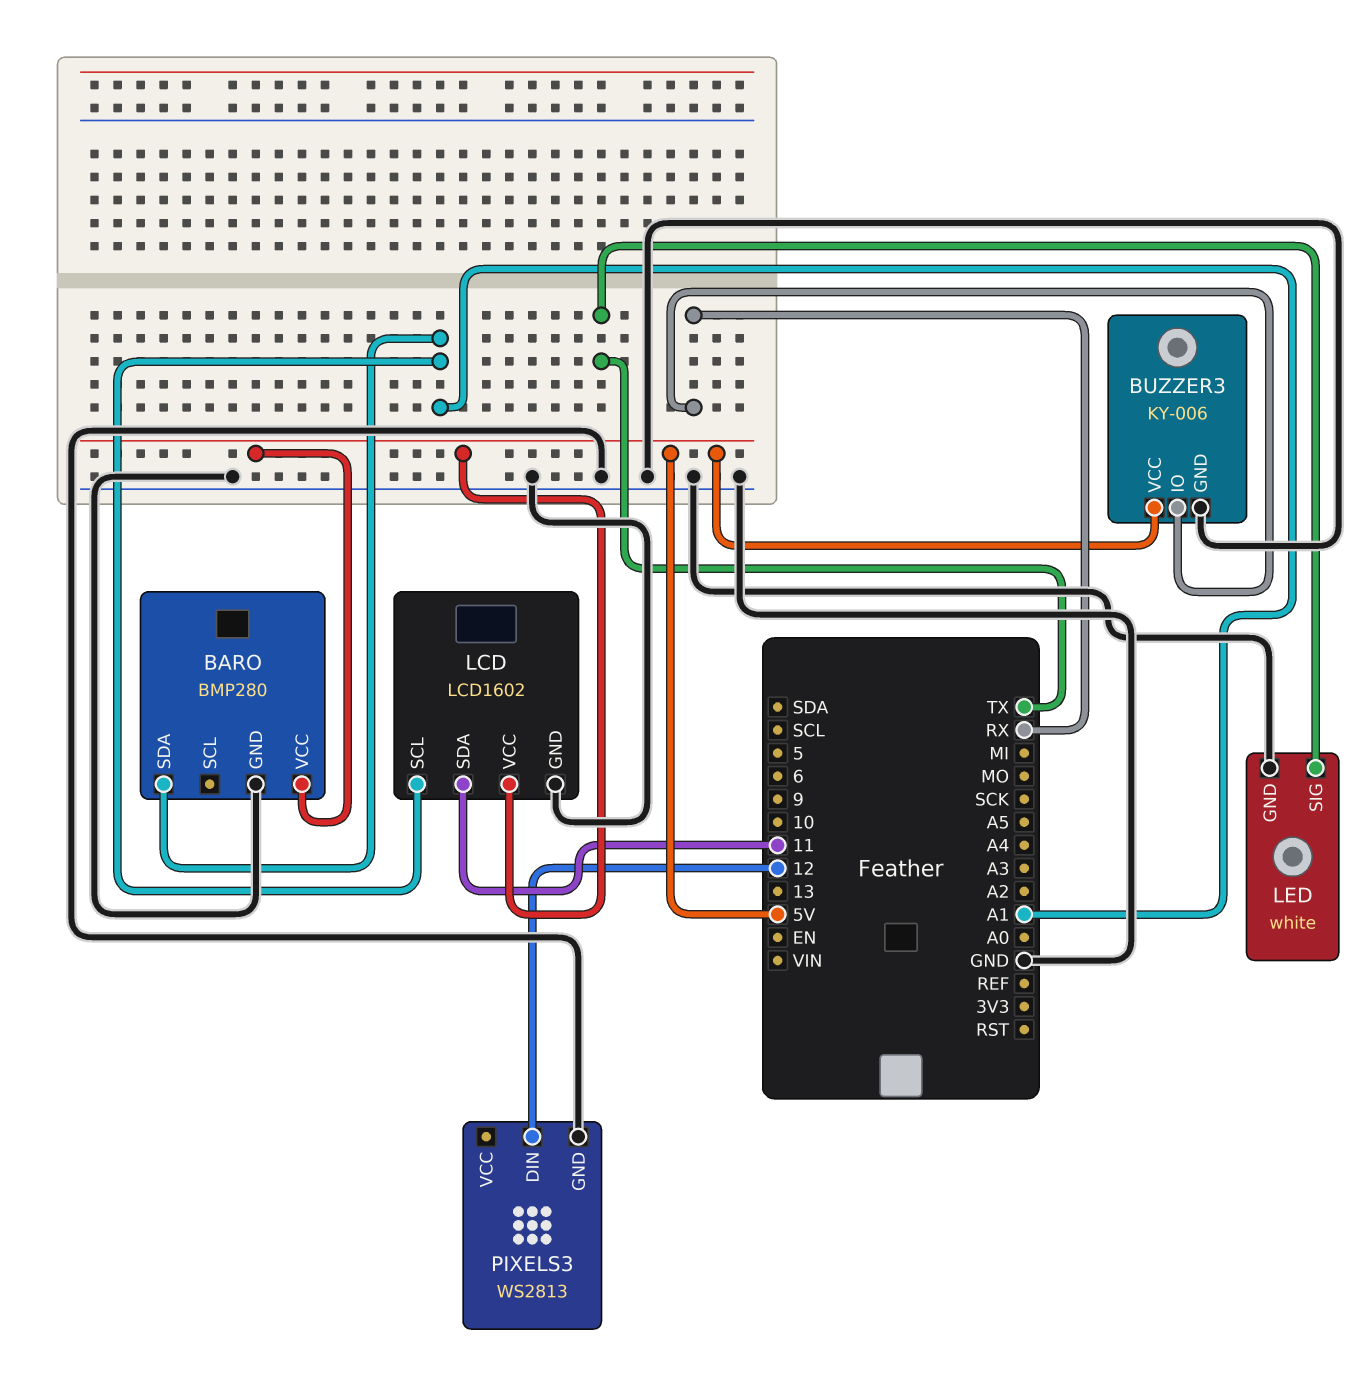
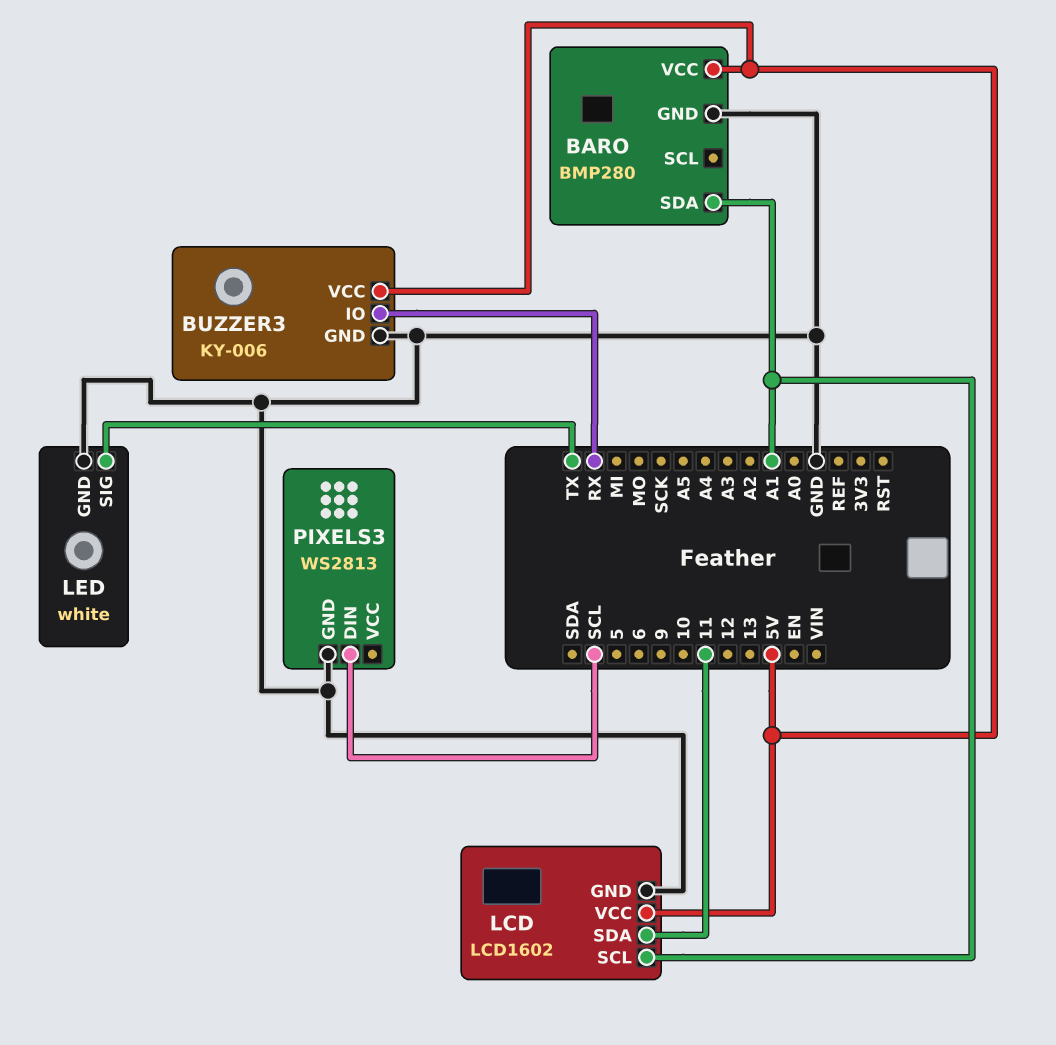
PIXELS3 pin DIN: 12 -> SCL

